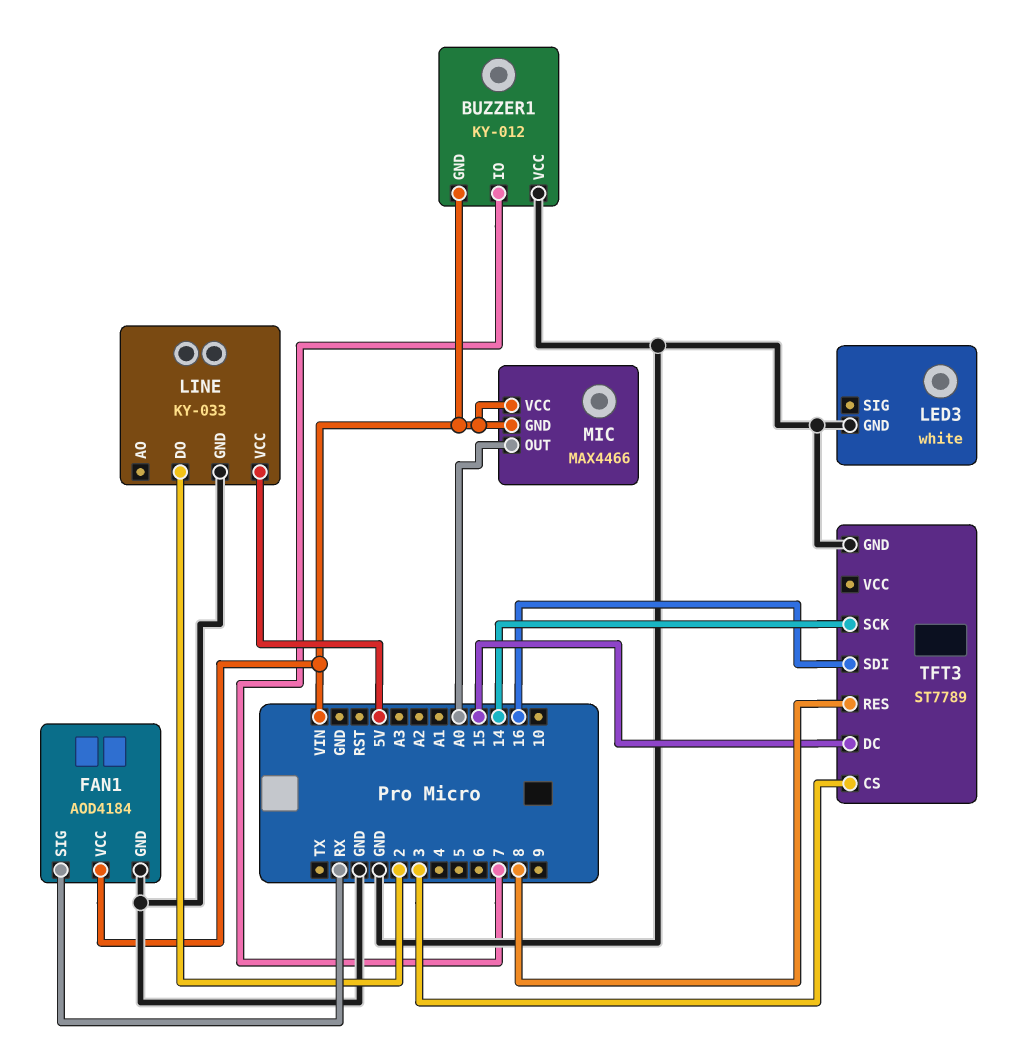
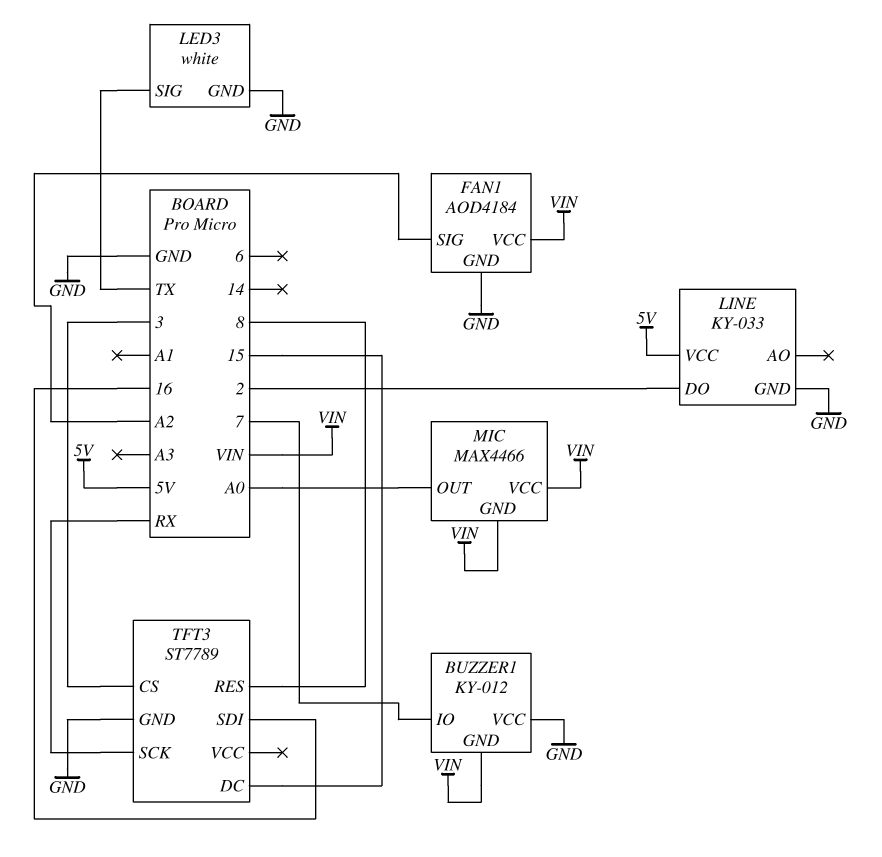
FAN1 pin SIG: RX -> A2
LED3 pin SIG: none -> TX
TFT3 pin SCK: 14 -> RX

